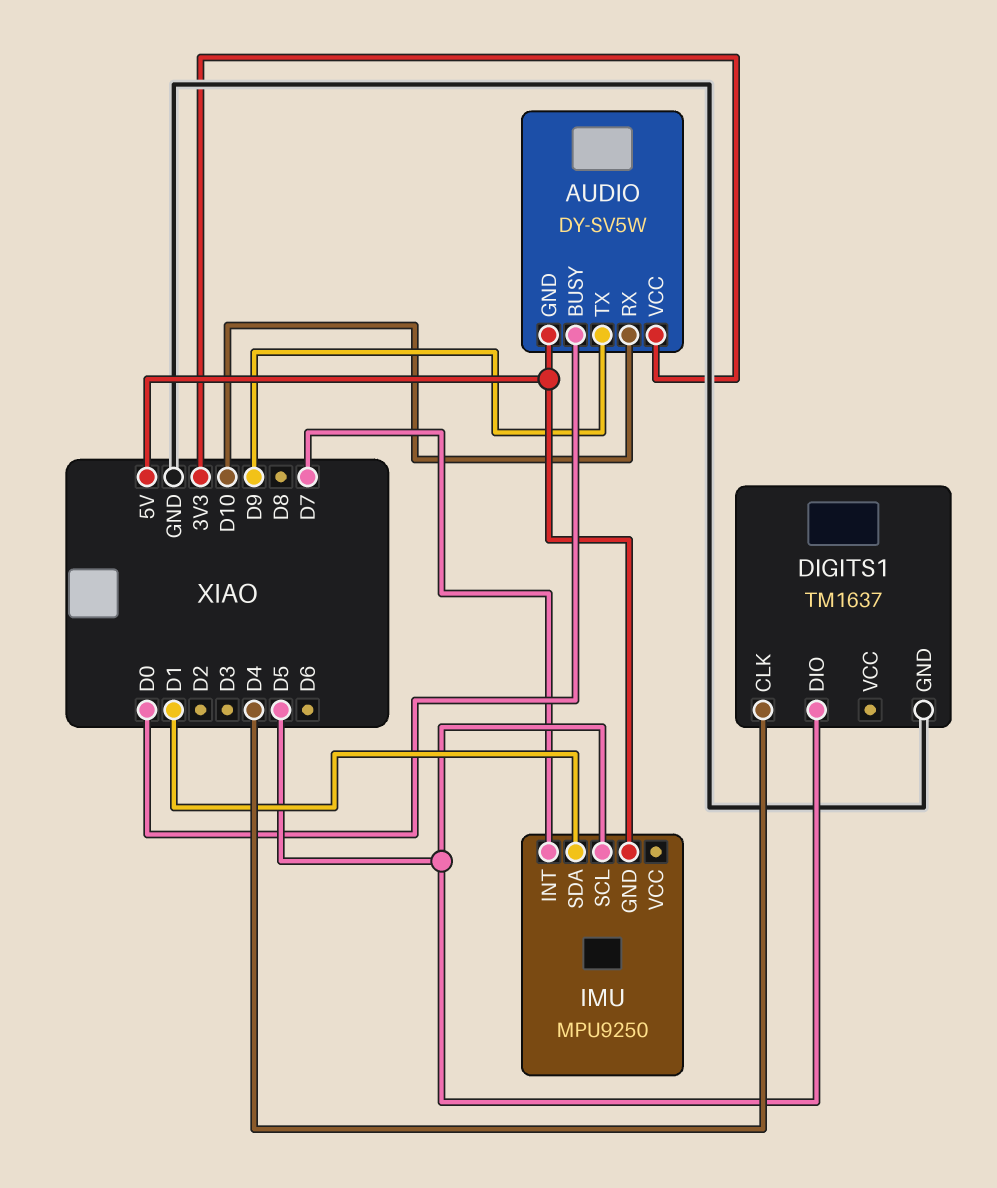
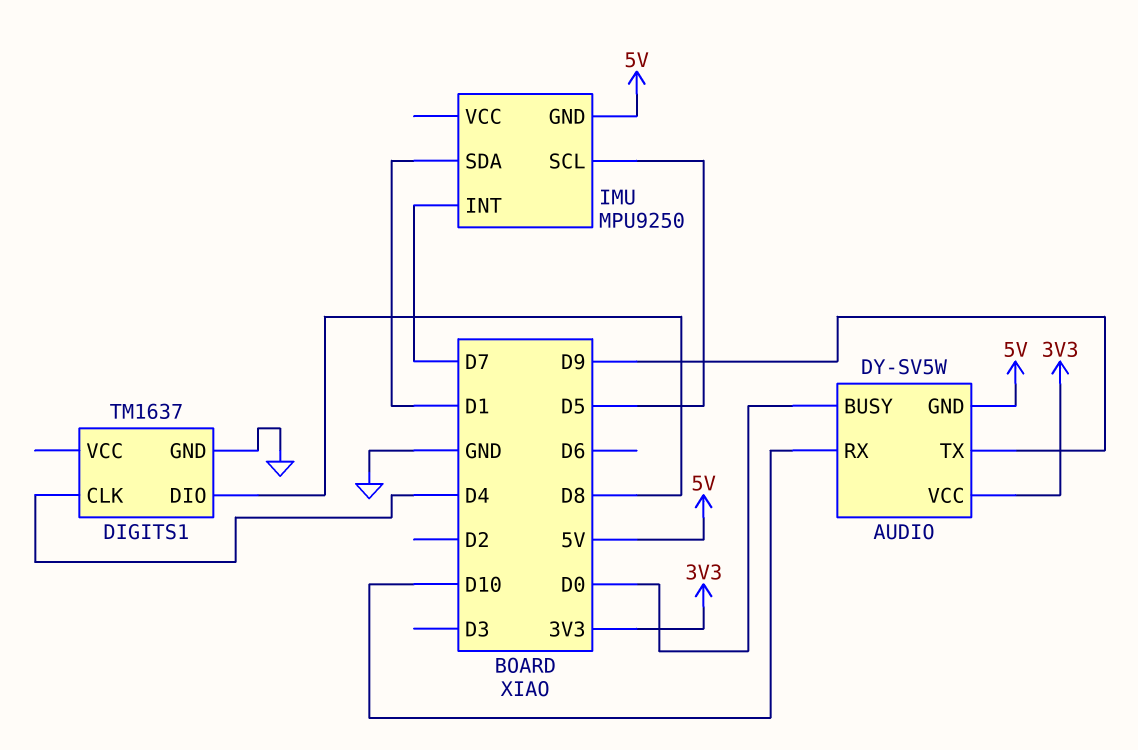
DIGITS1 pin DIO: D5 -> D8

